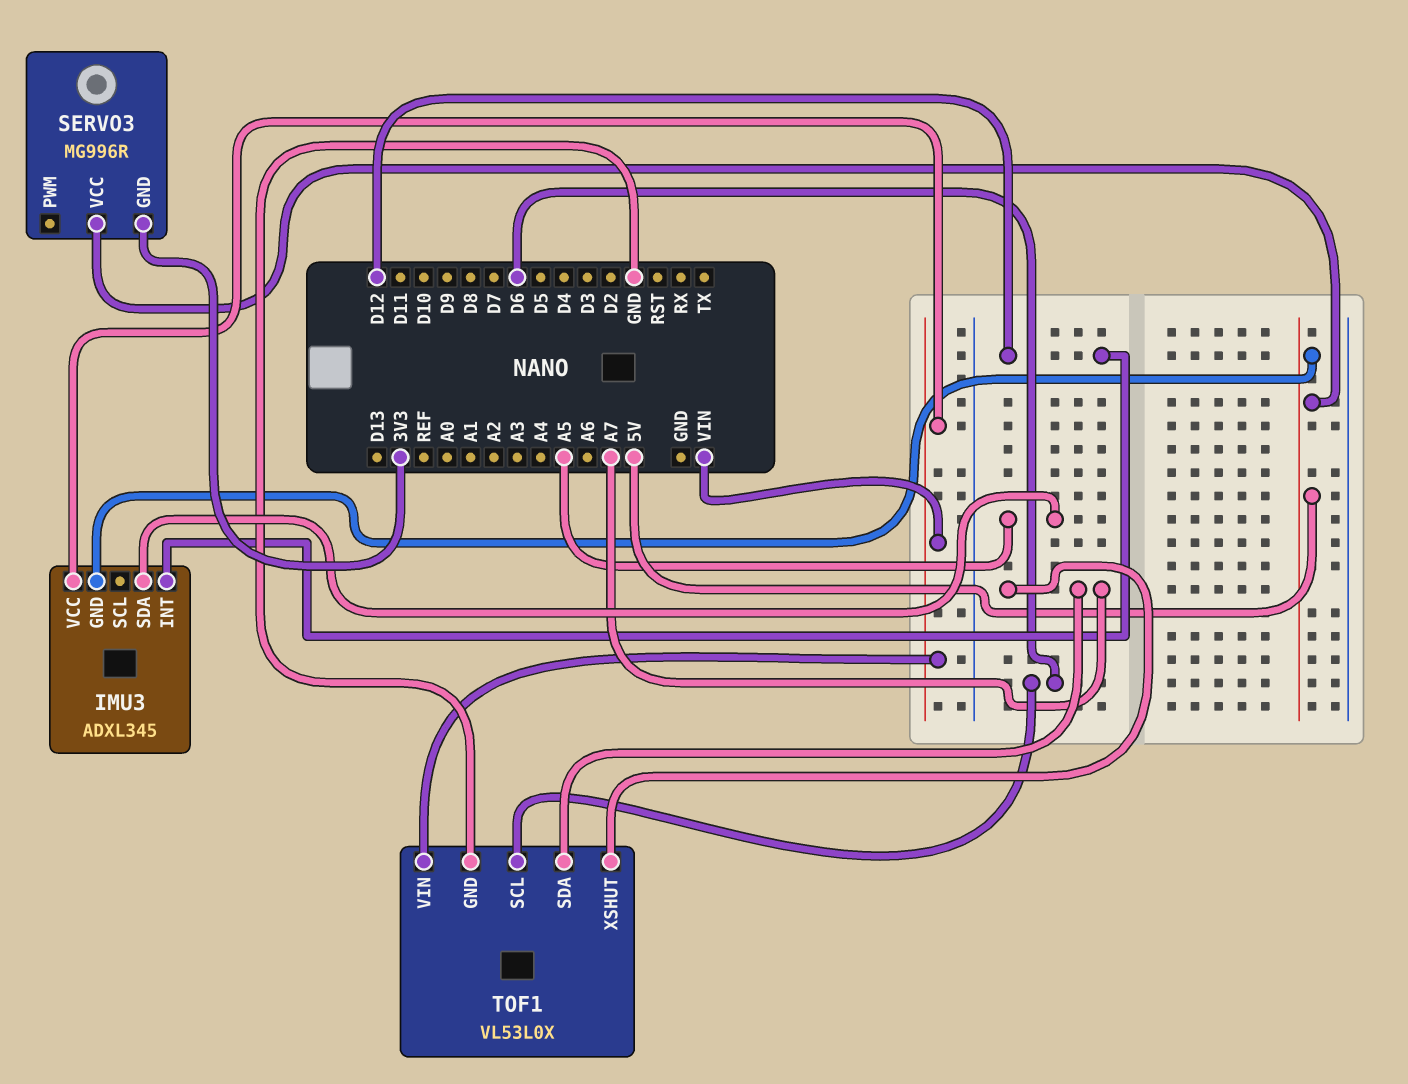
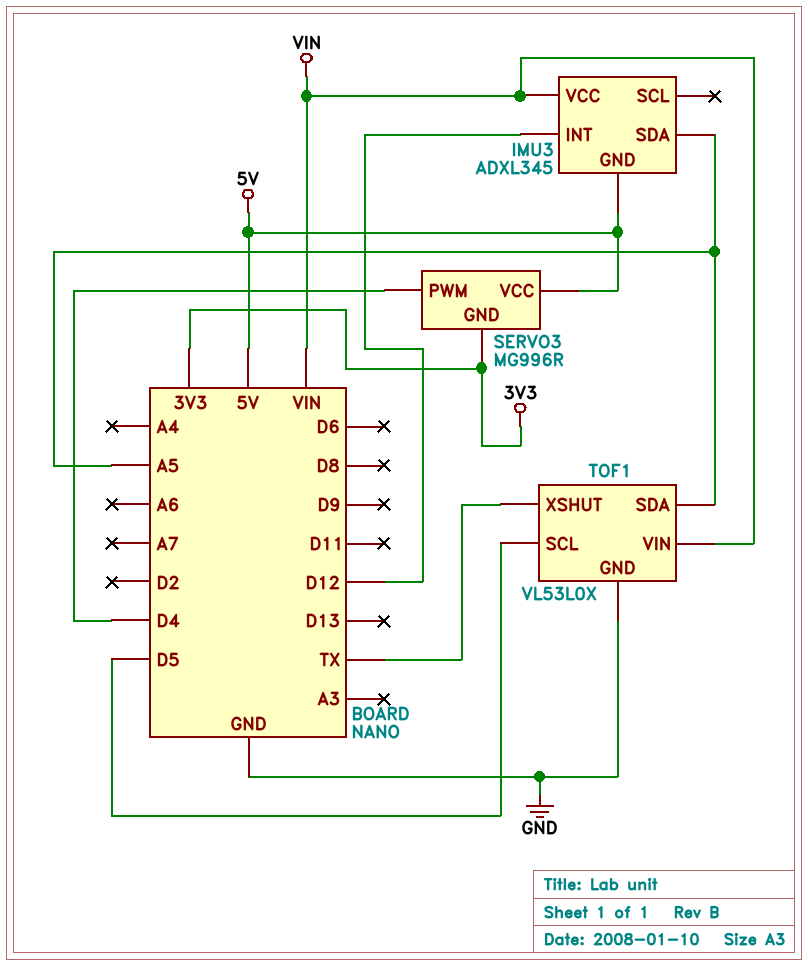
SERVO3 pin PWM: none -> D4
TOF1 pin SCL: D6 -> D5
TOF1 pin SDA: A7 -> A5
TOF1 pin XSHUT: A7 -> TX

